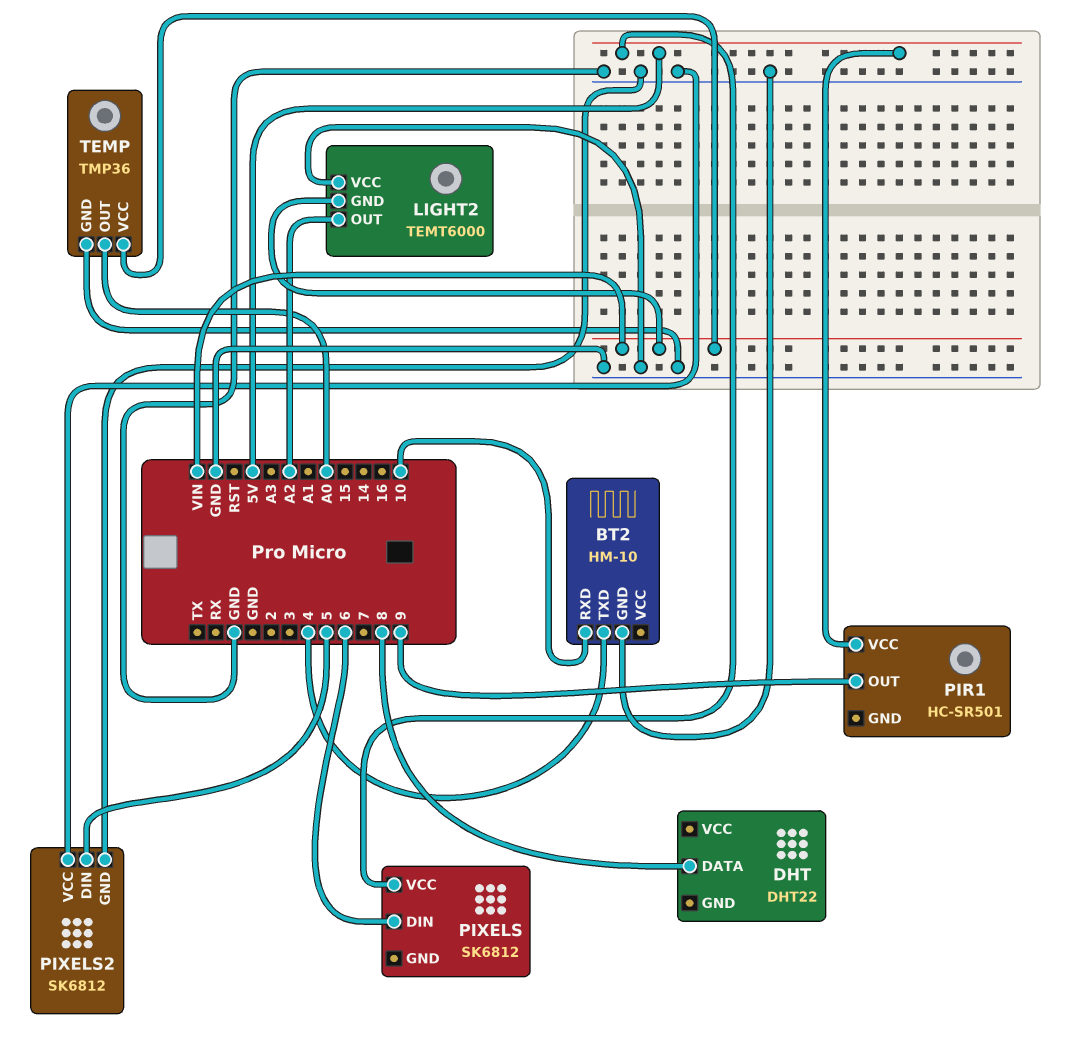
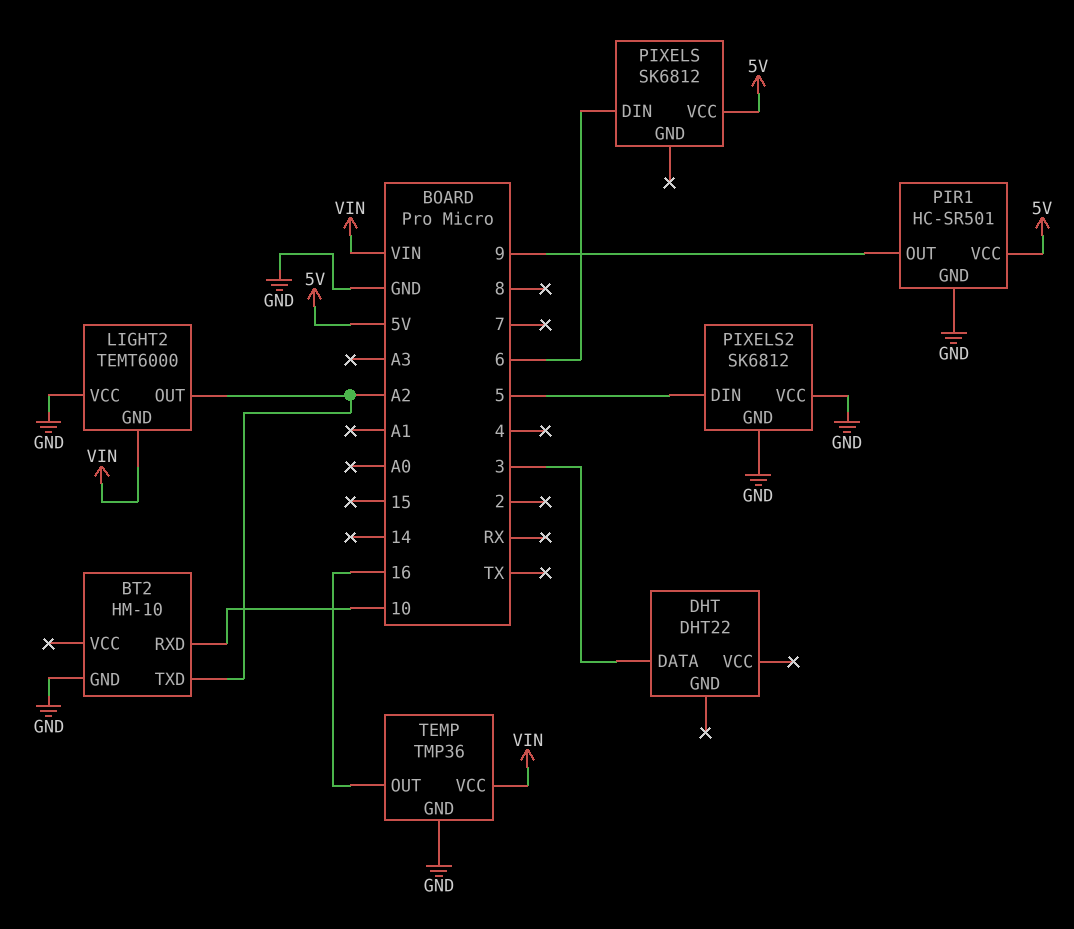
BT2 pin TXD: 4 -> A2
DHT pin DATA: 8 -> 3
PIR1 pin GND: none -> GND
TEMP pin OUT: A0 -> 16

